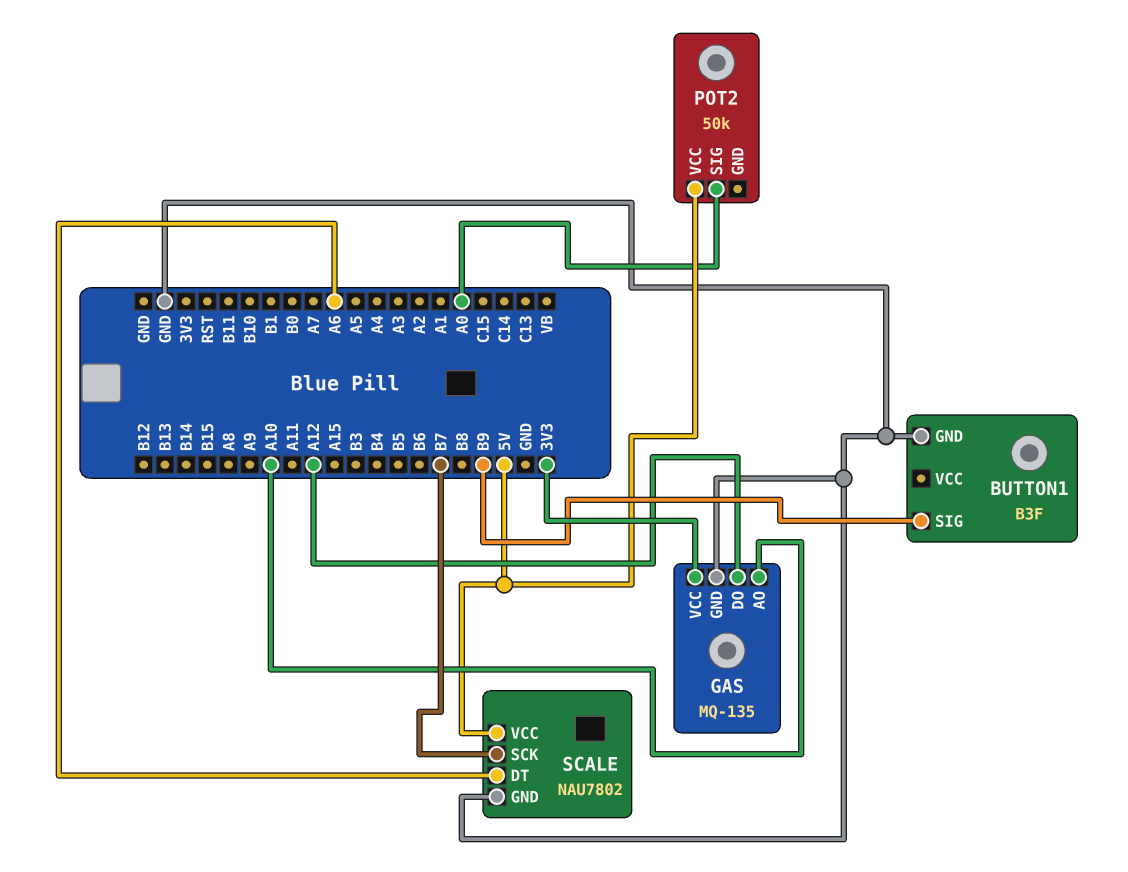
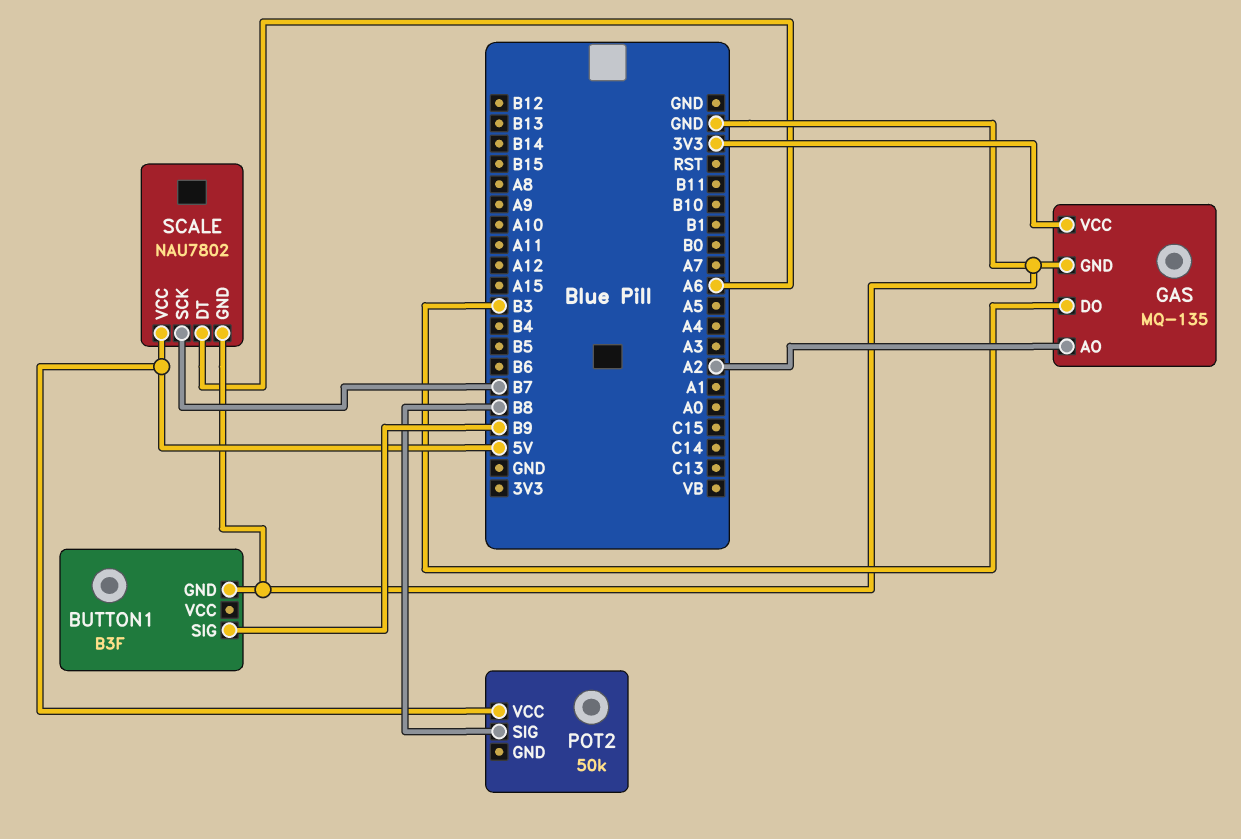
GAS pin AO: A10 -> A2
GAS pin DO: A12 -> B3
POT2 pin SIG: A0 -> B8

